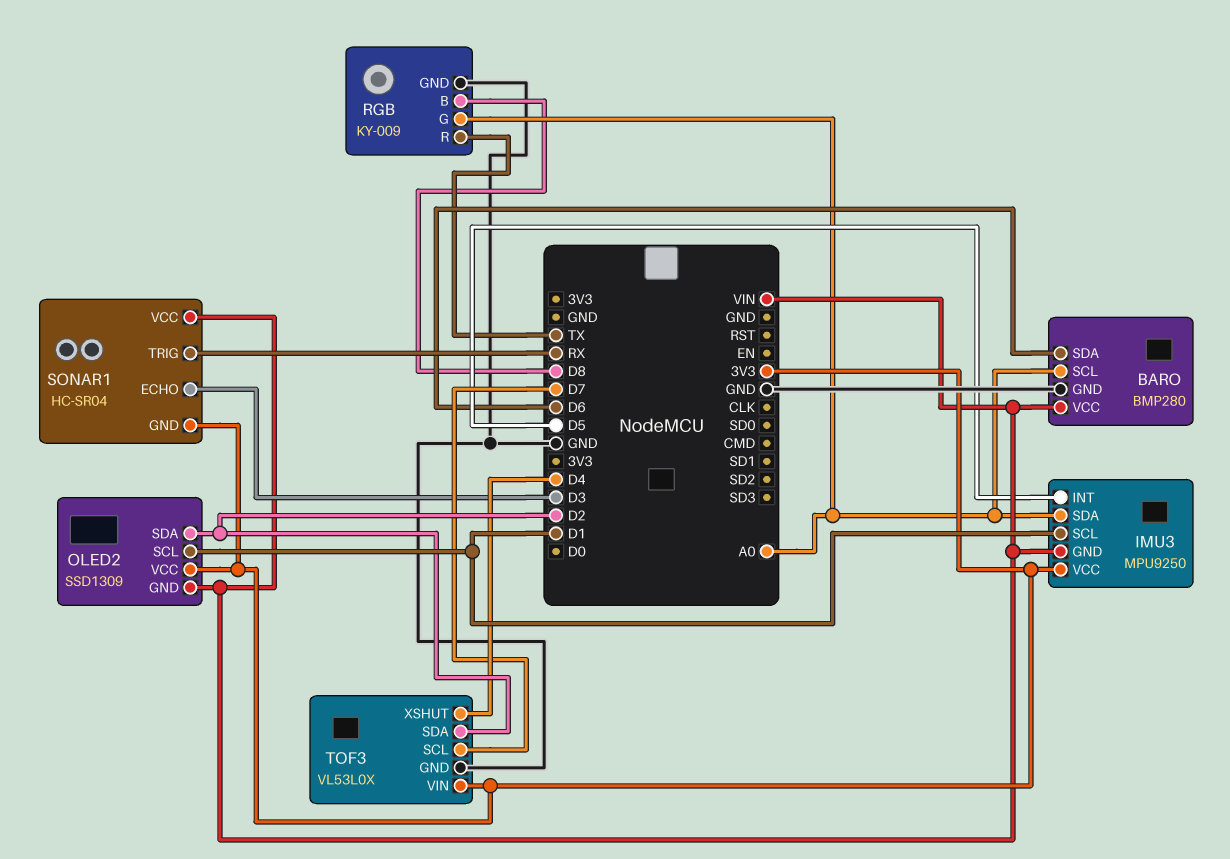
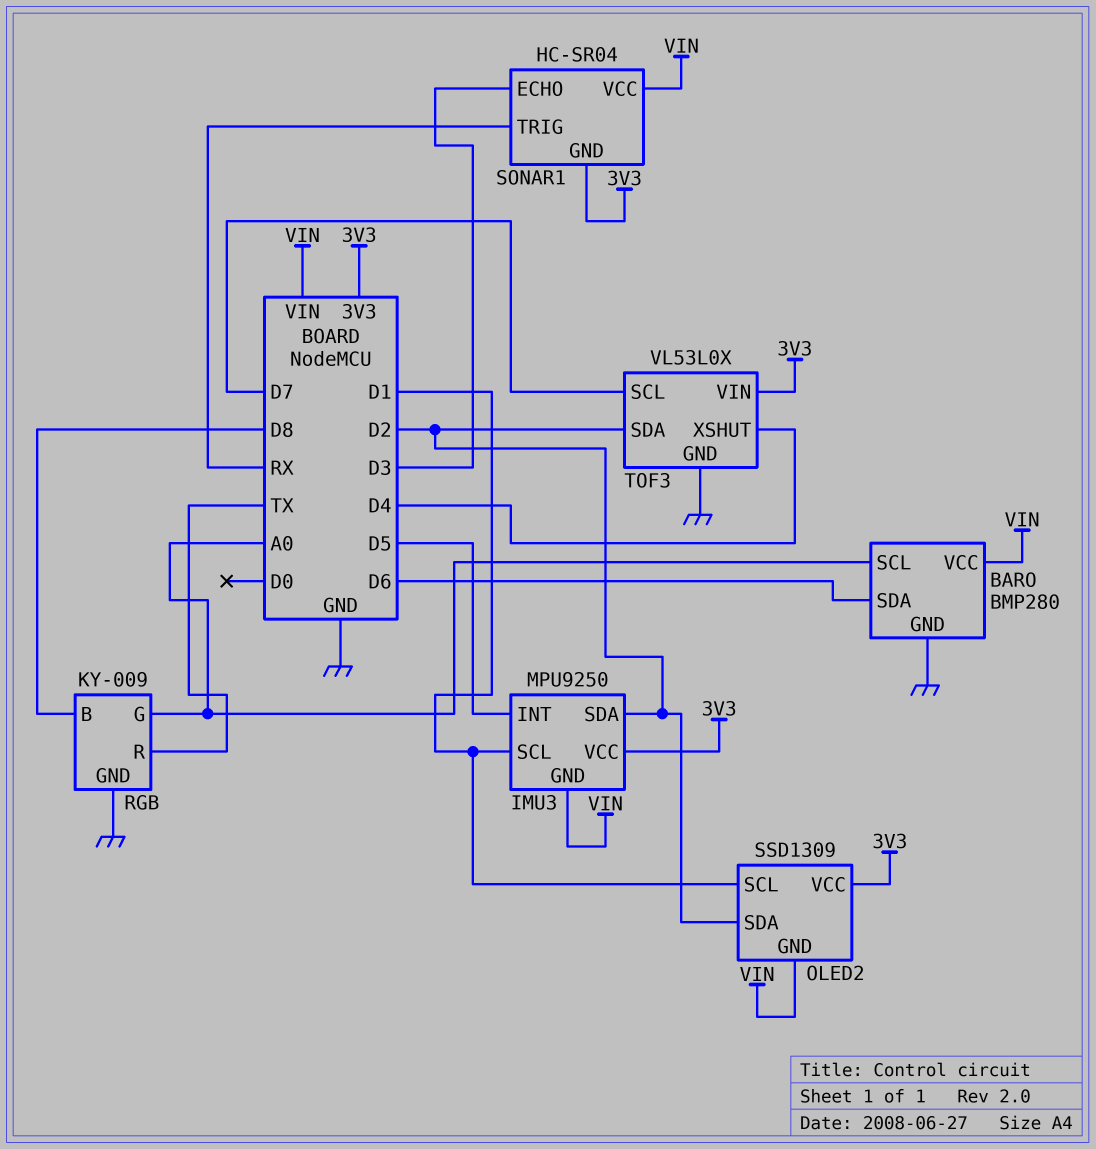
IMU3 pin SDA: A0 -> D2

